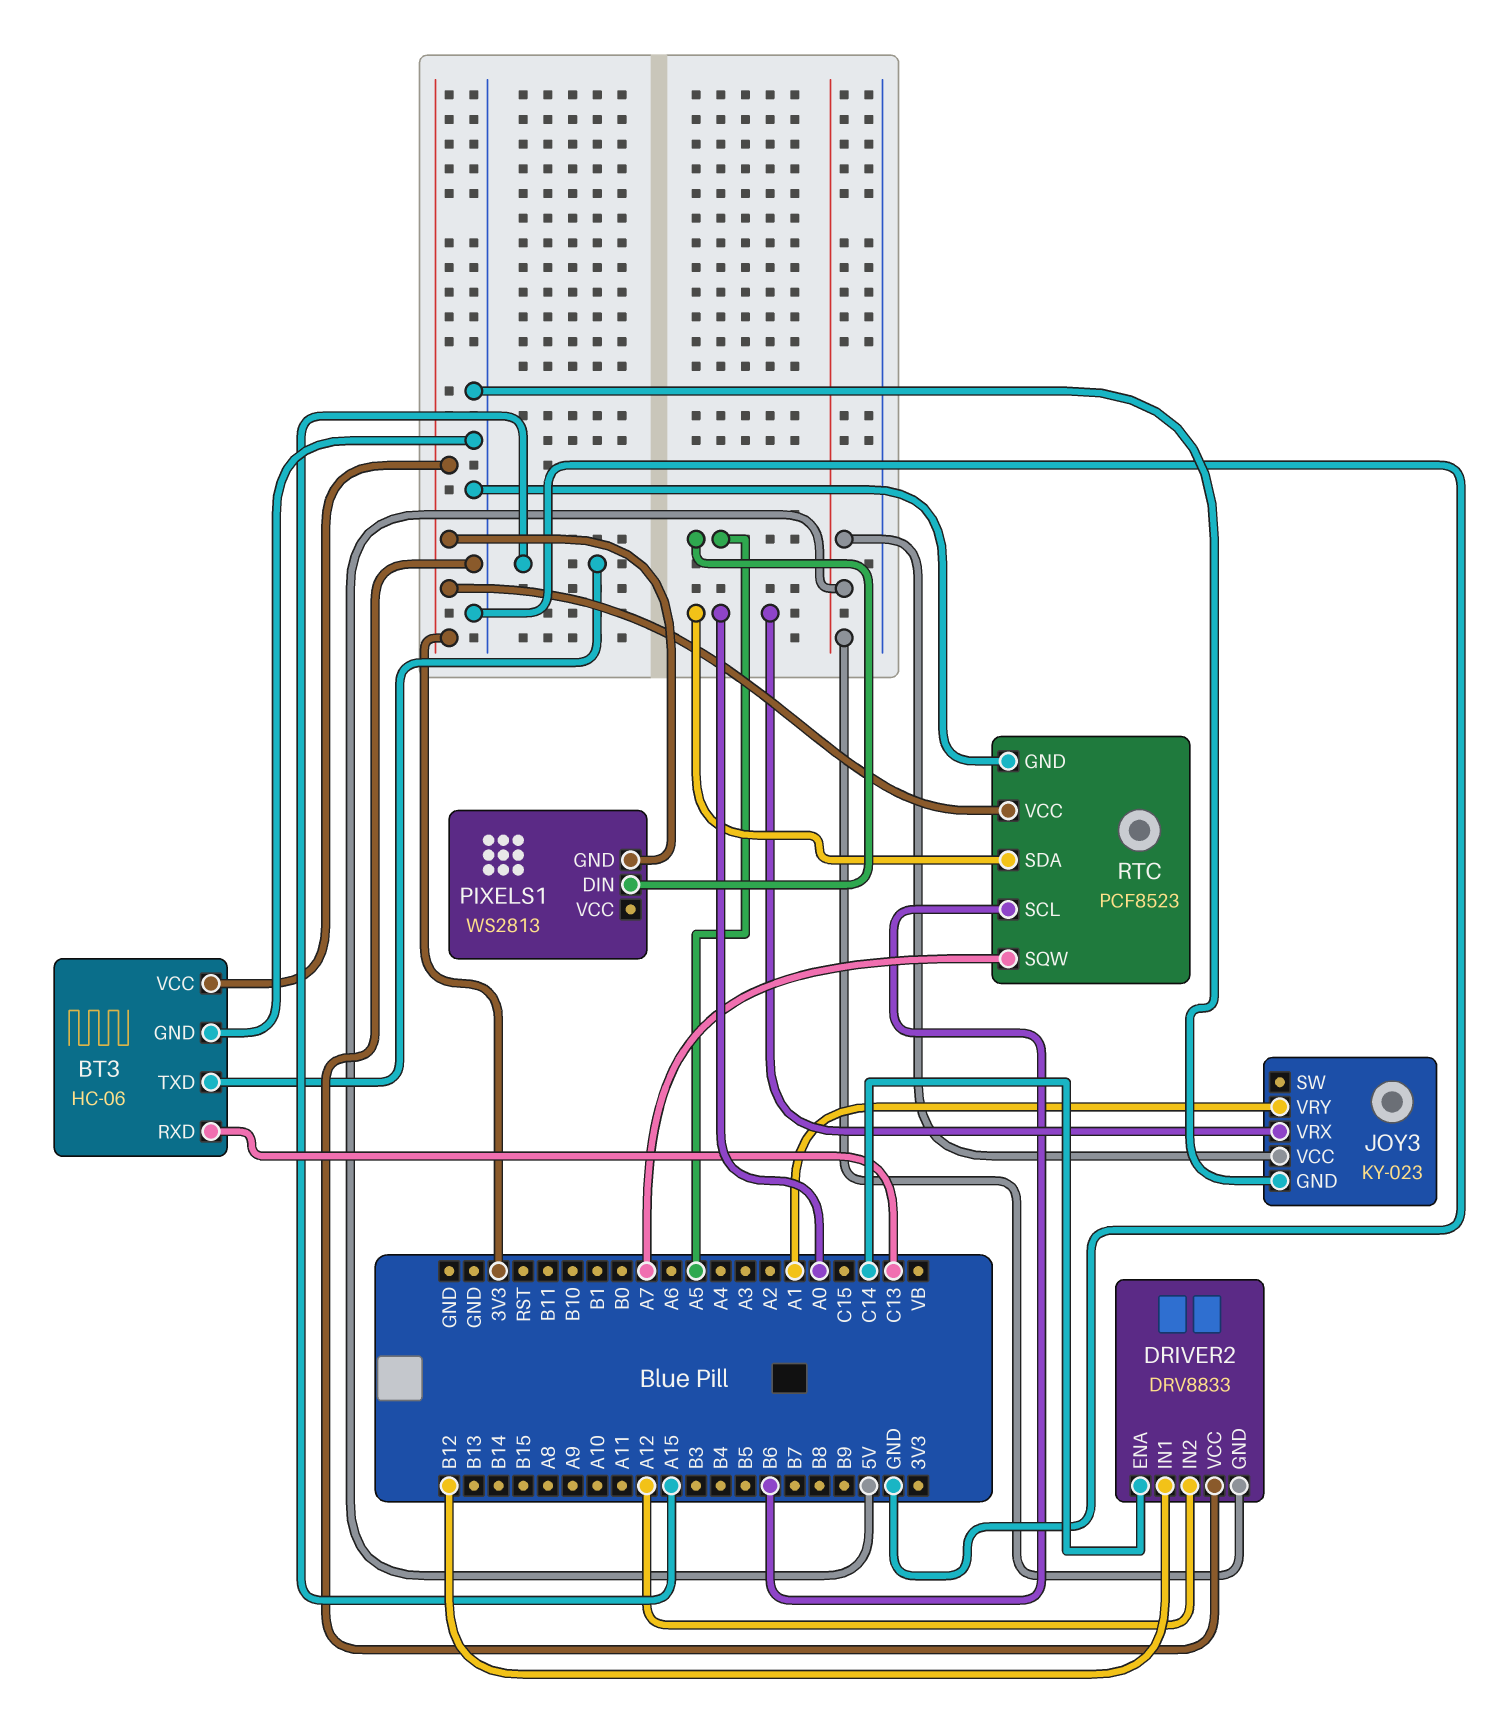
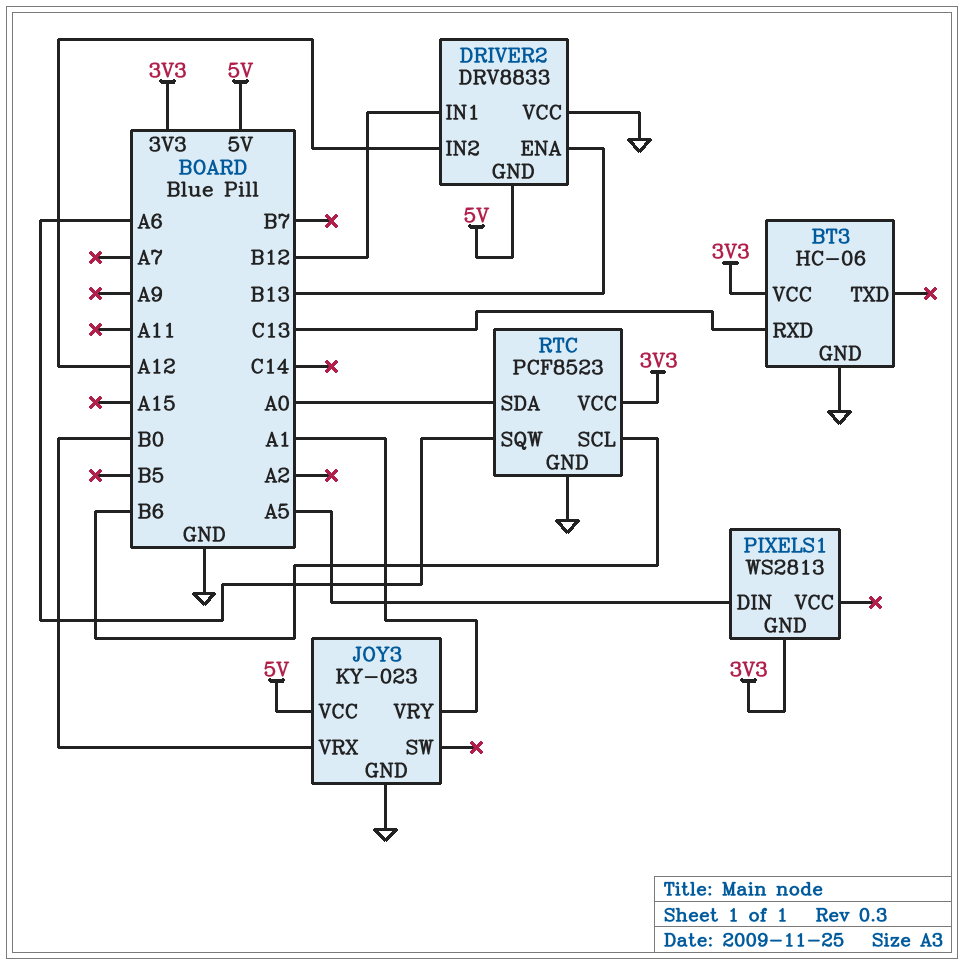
BT3 pin TXD: A15 -> none
DRIVER2 pin ENA: C14 -> B13
JOY3 pin VRX: A0 -> B0
RTC pin SQW: A7 -> A6

